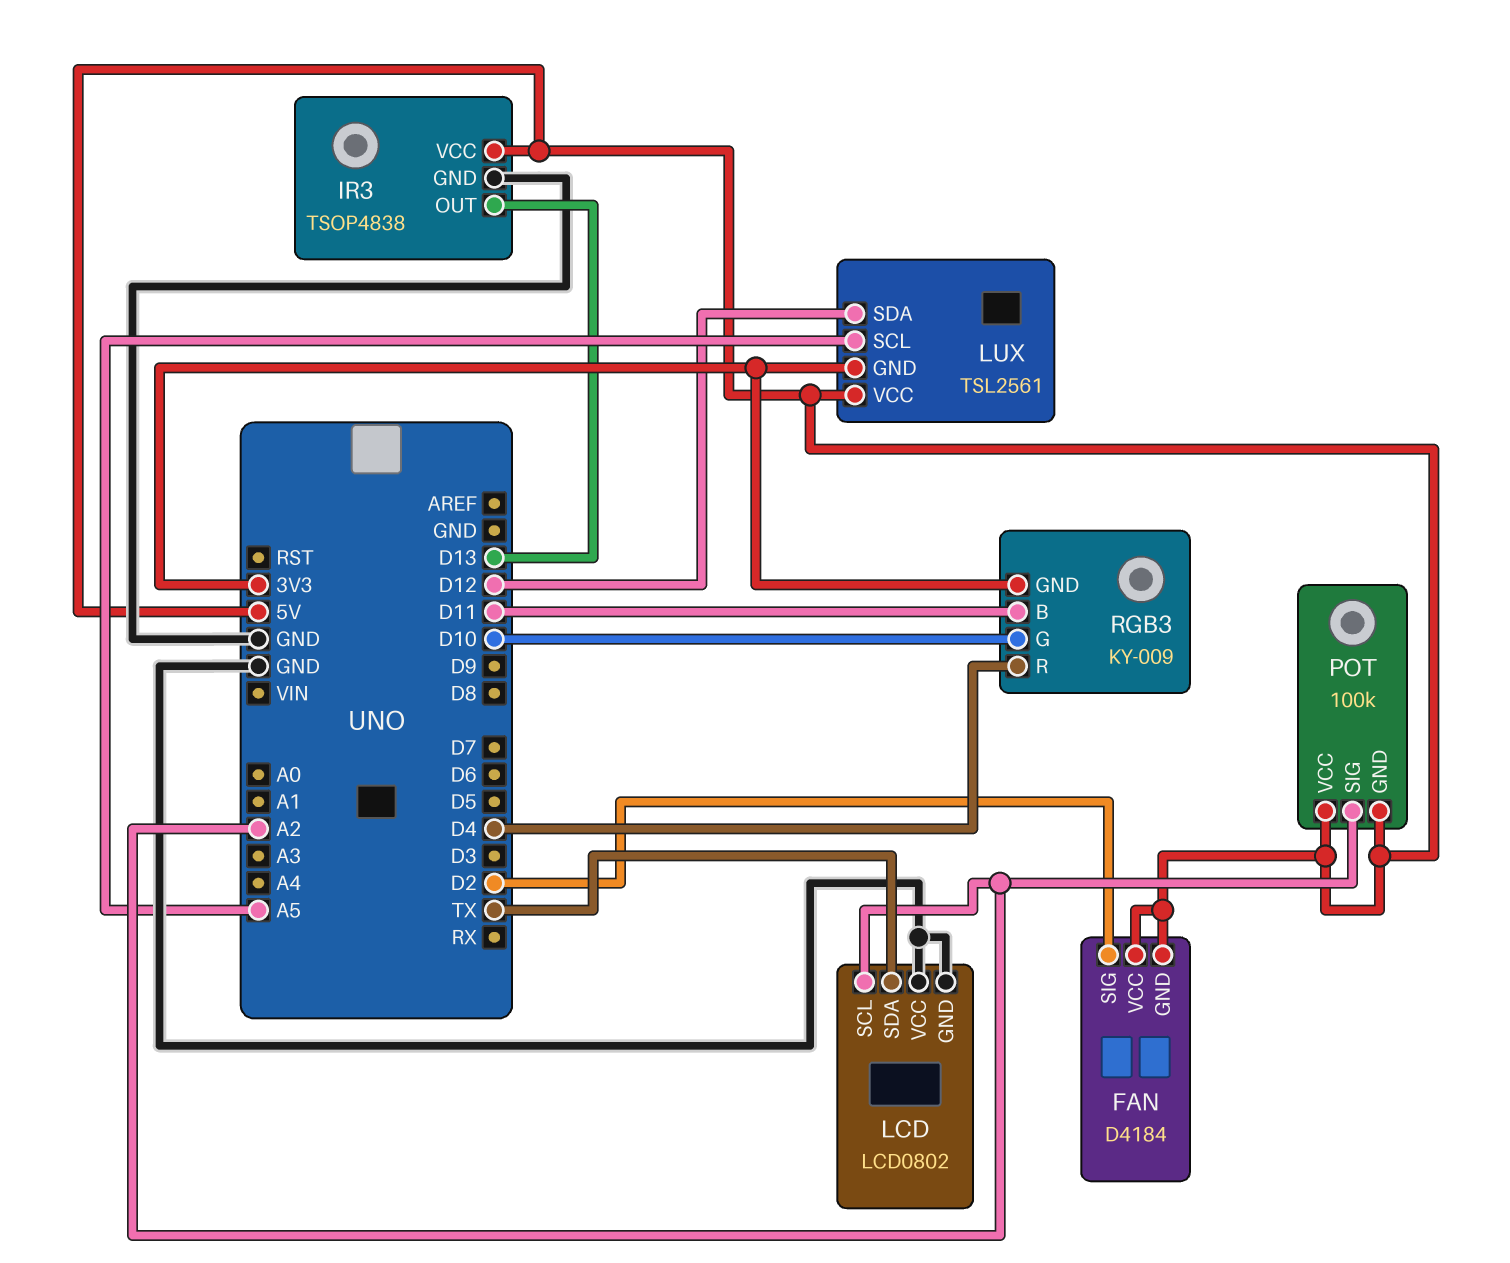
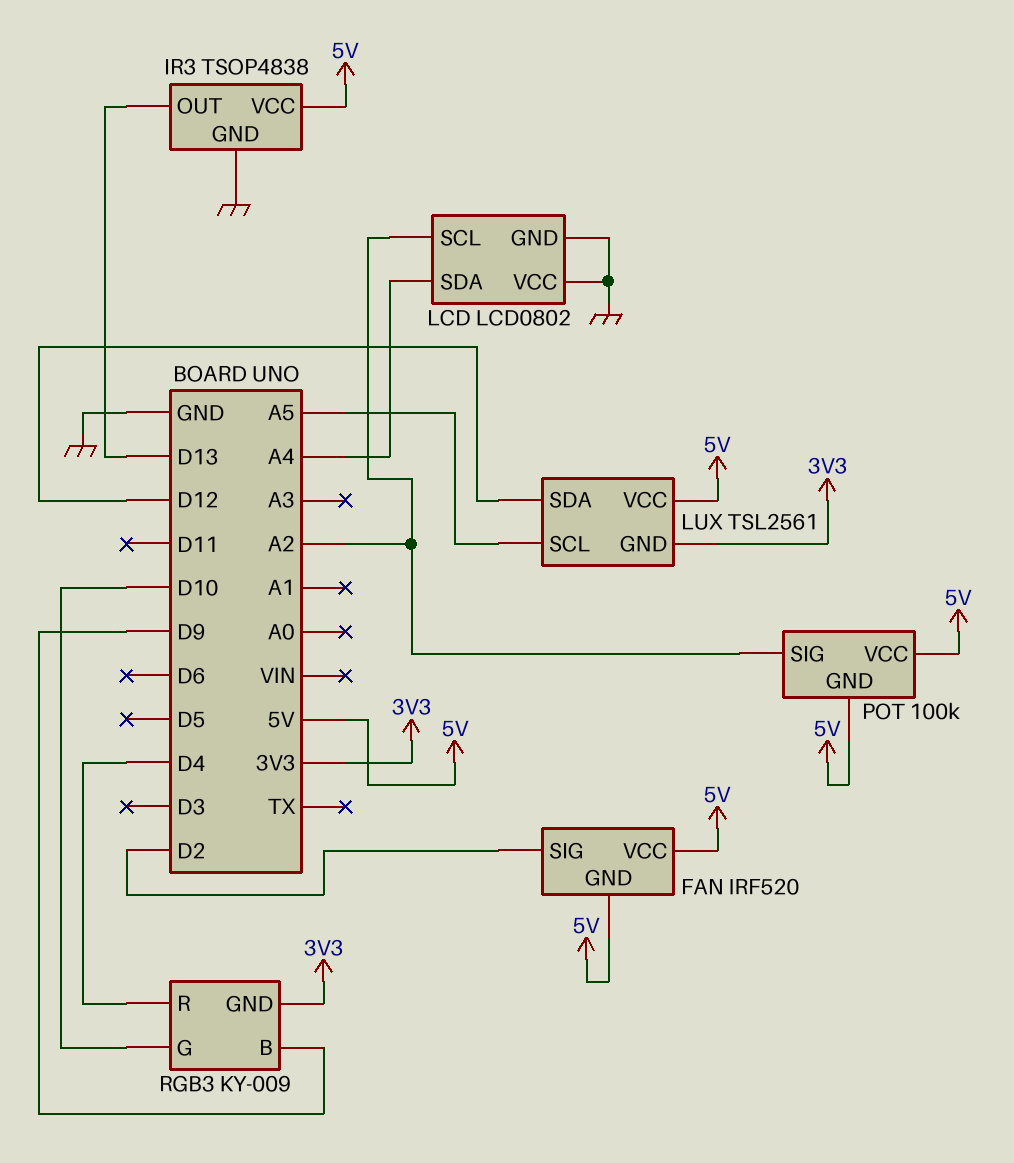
FAN: D4184 -> IRF520
LCD pin SDA: TX -> A4
RGB3 pin B: D11 -> D9

